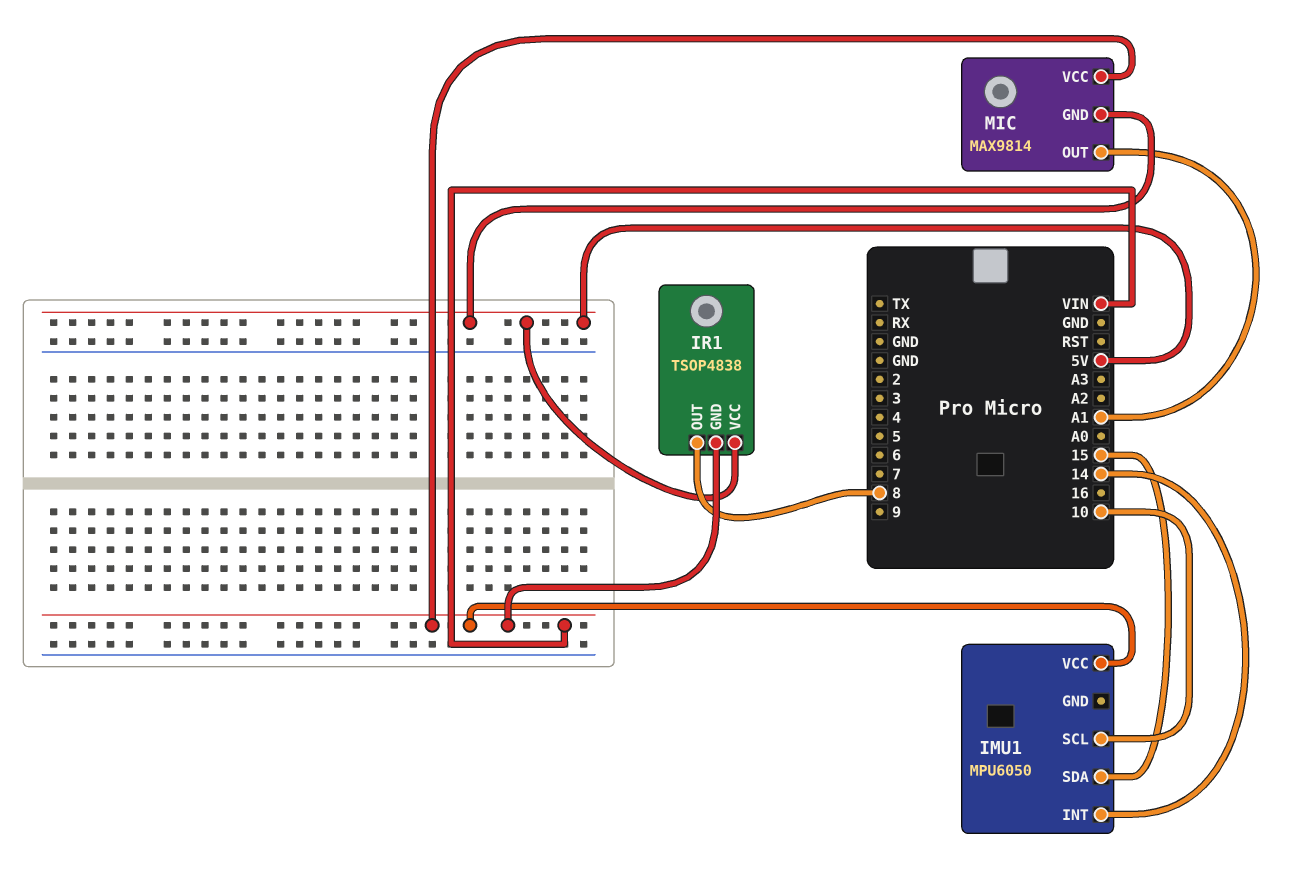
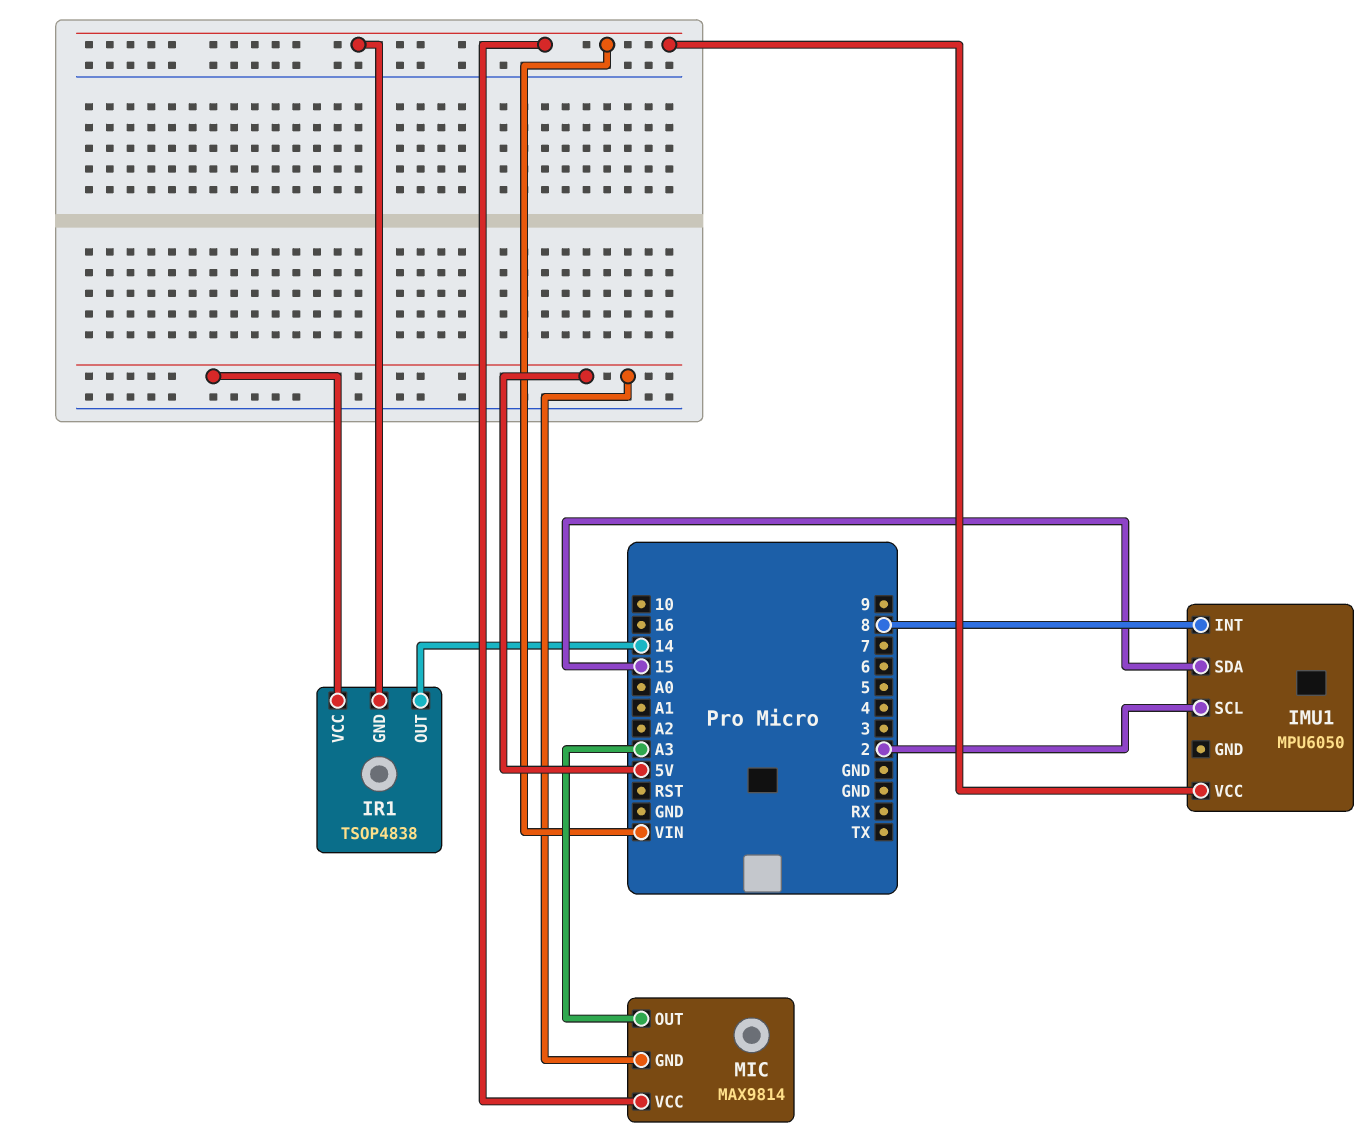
IMU1 pin INT: 14 -> 8
IMU1 pin SCL: 10 -> 2
IR1 pin OUT: 8 -> 14
MIC pin OUT: A1 -> A3

